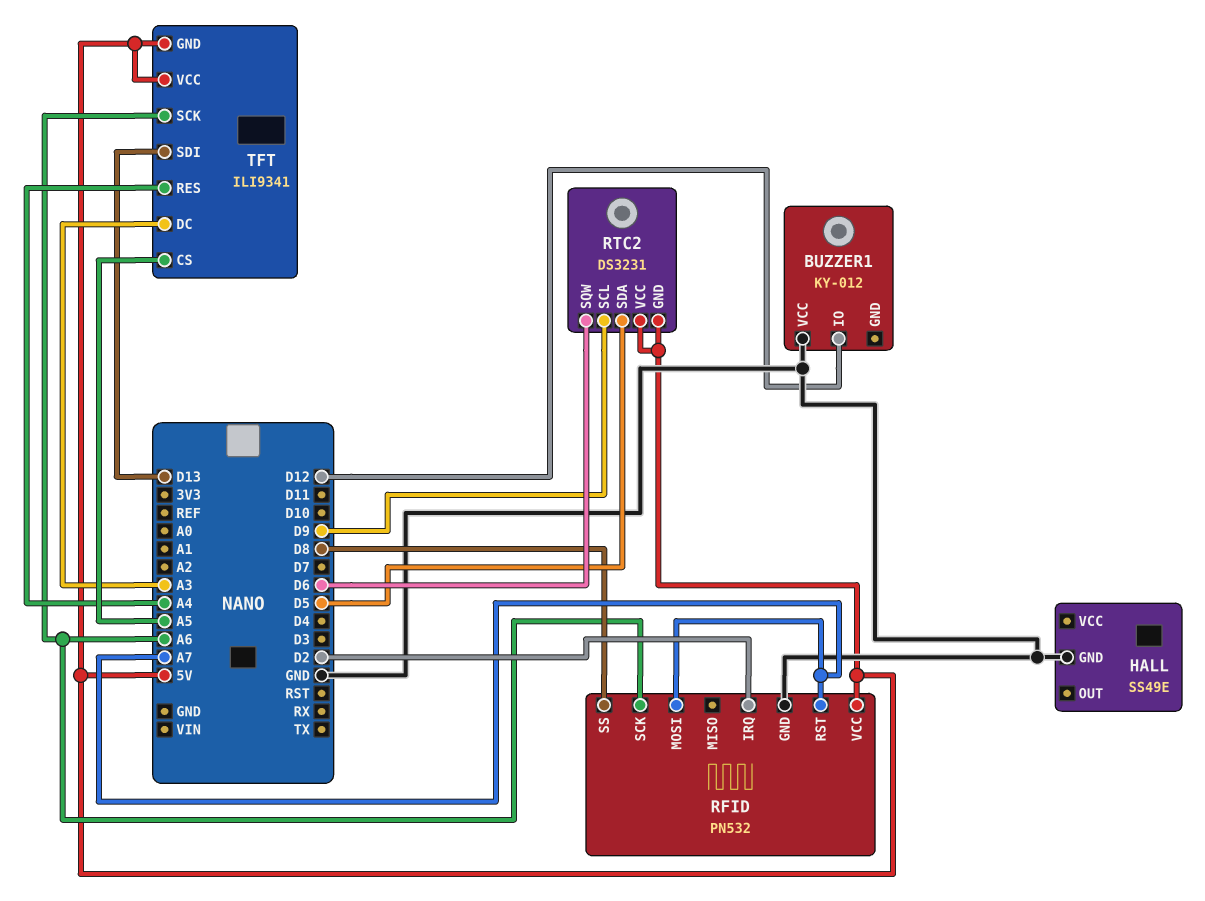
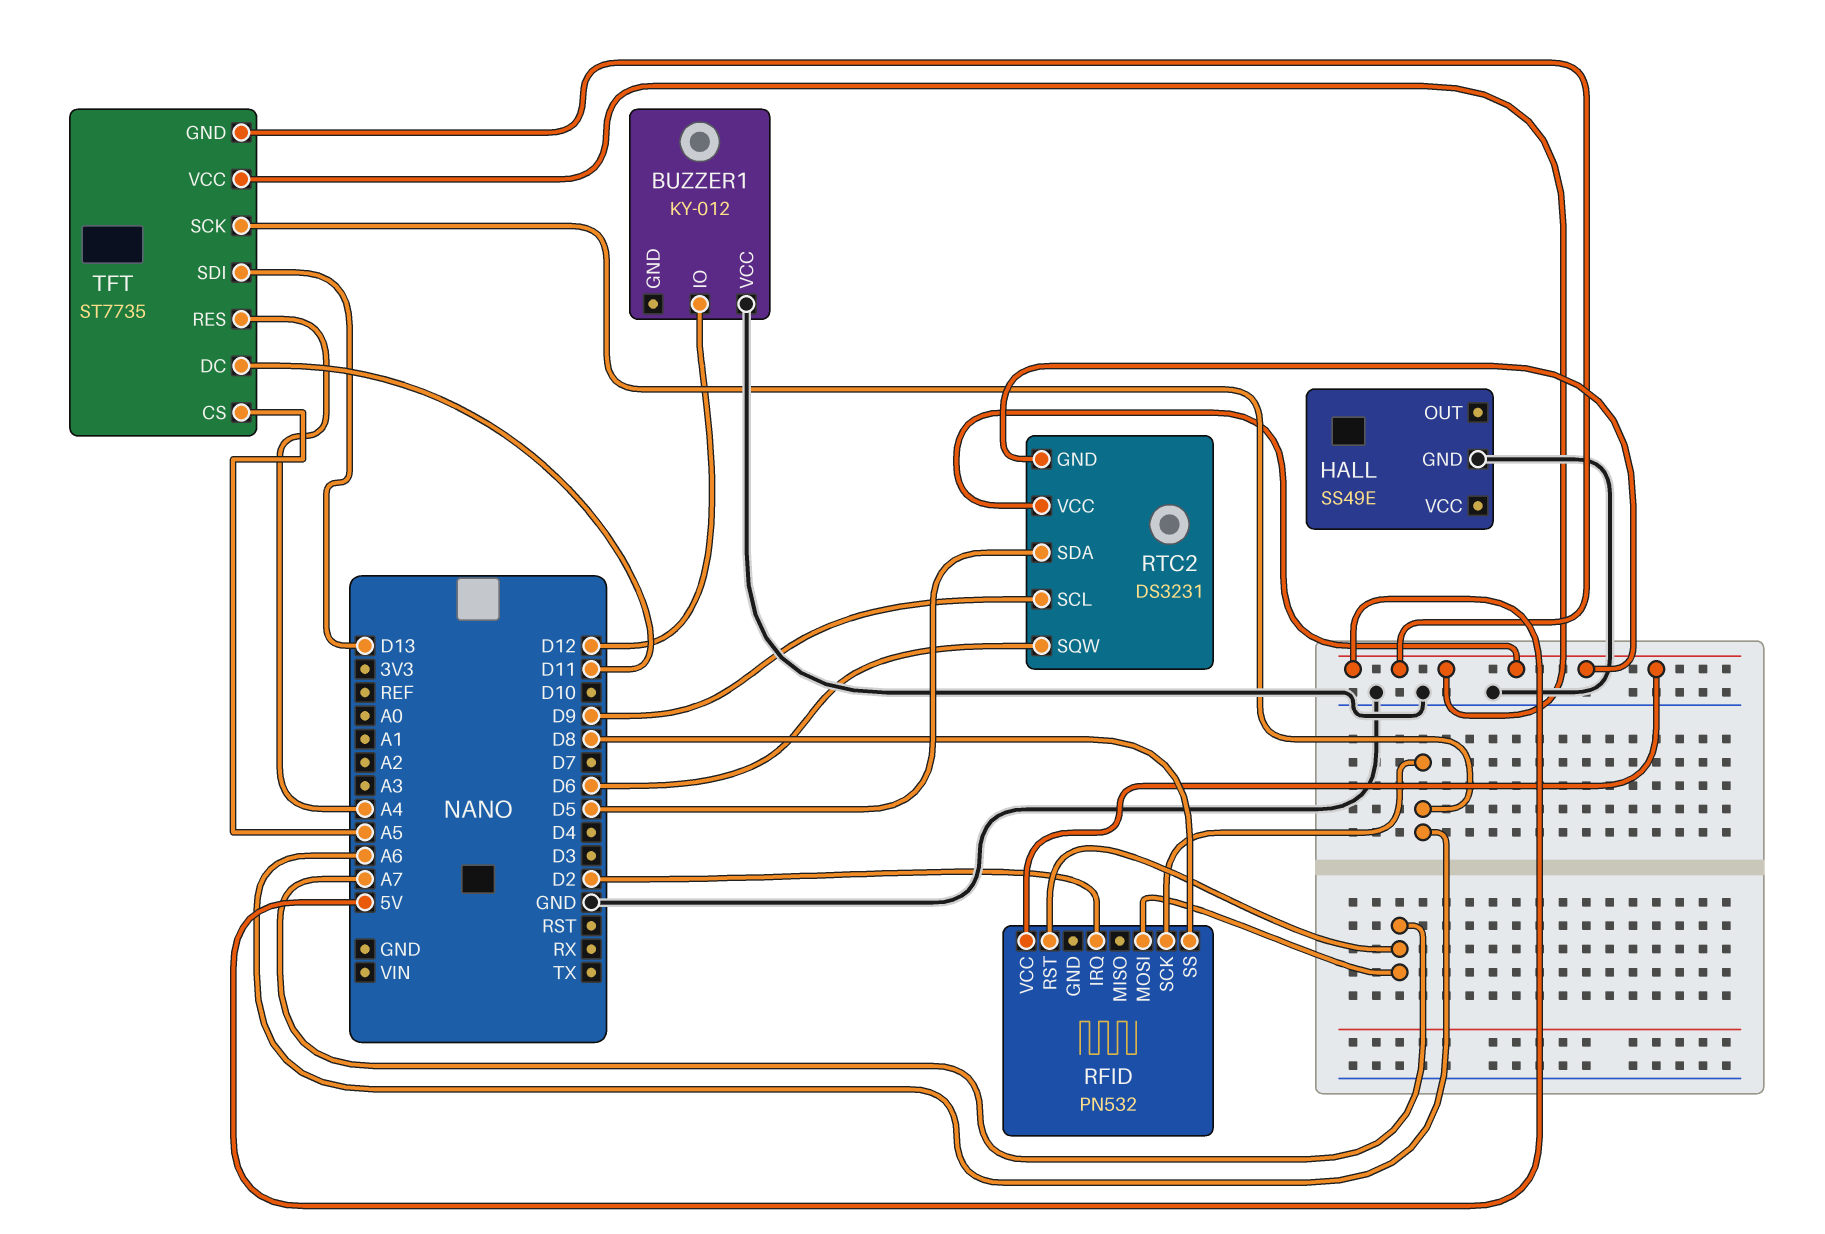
RFID pin GND: GND -> none
TFT: ILI9341 -> ST7735
TFT pin DC: A3 -> D11

